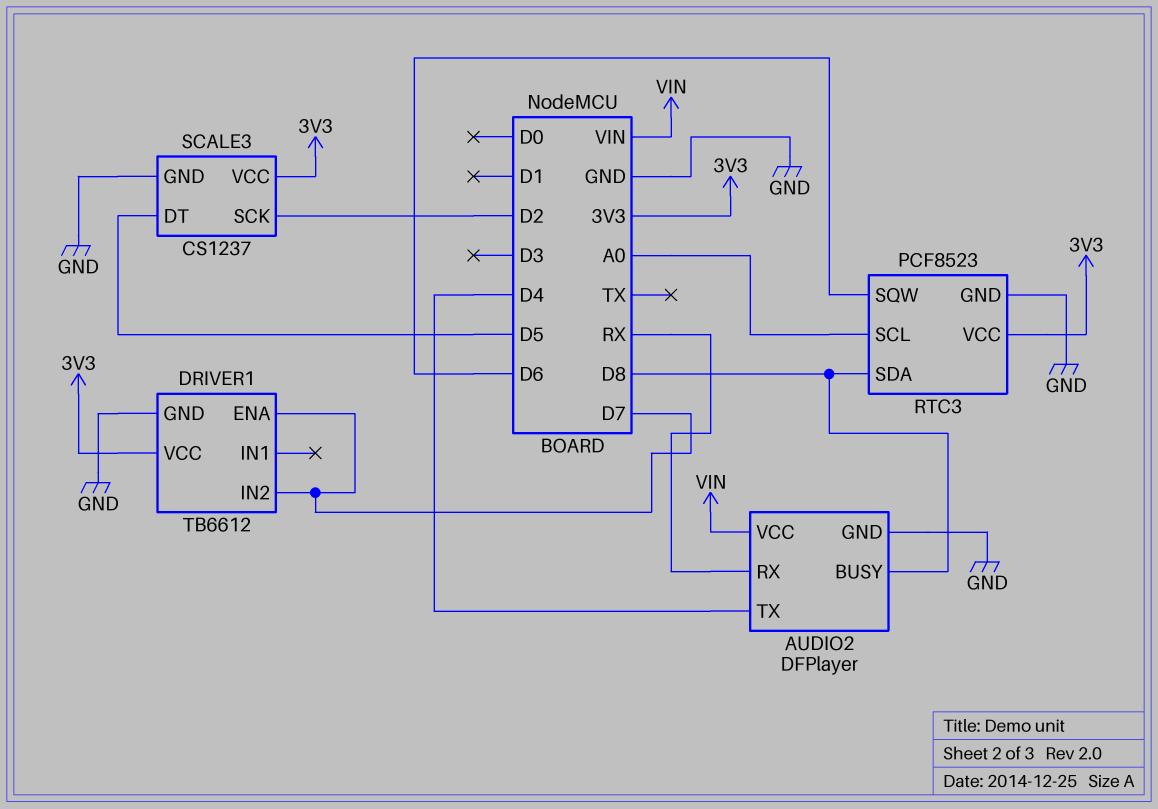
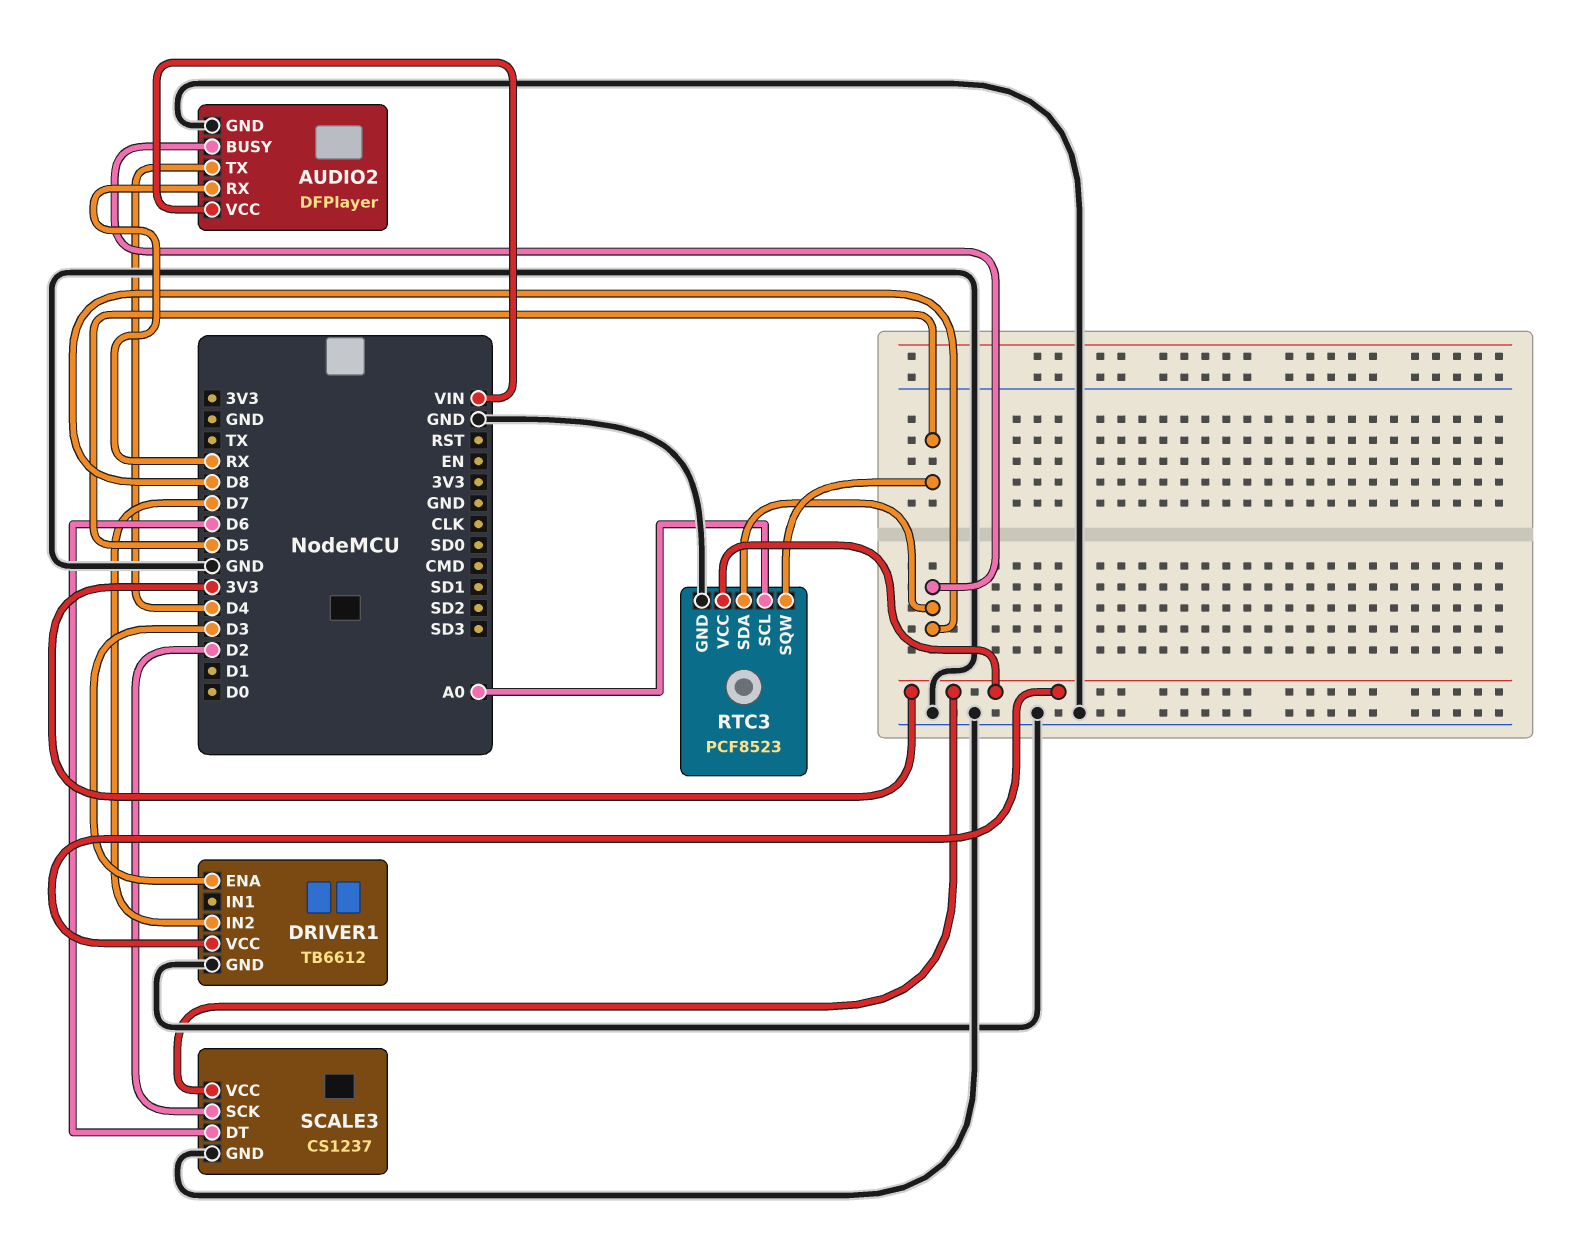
DRIVER1 pin ENA: D7 -> D3
RTC3 pin SQW: D6 -> D5
SCALE3 pin DT: D5 -> D6

